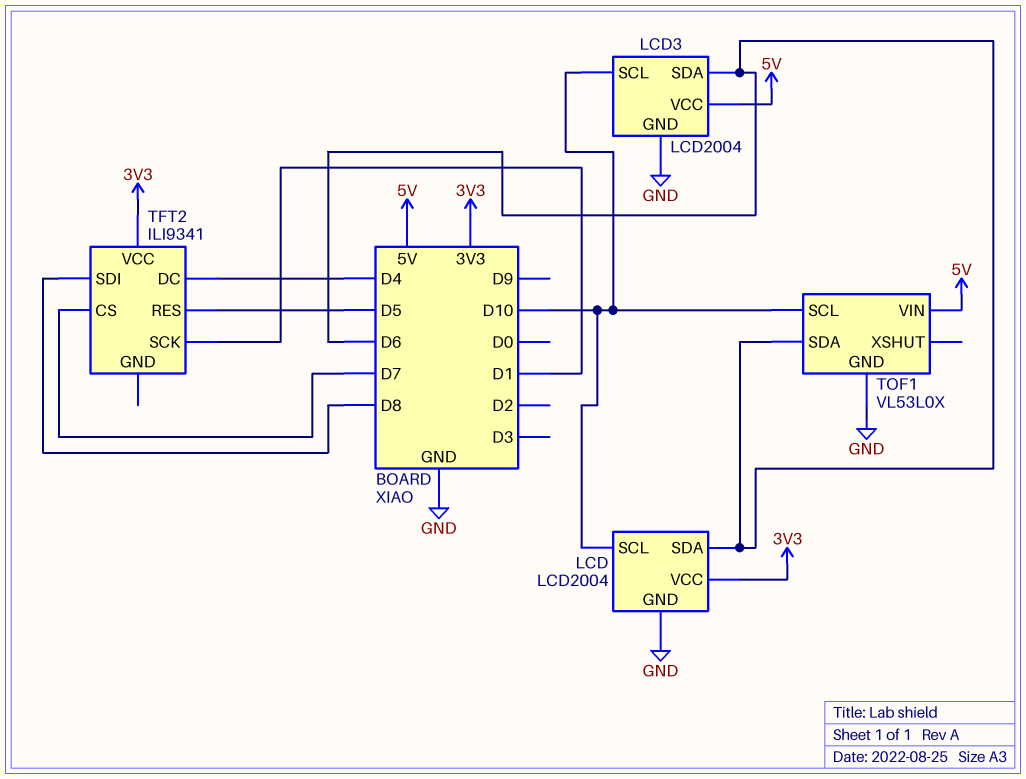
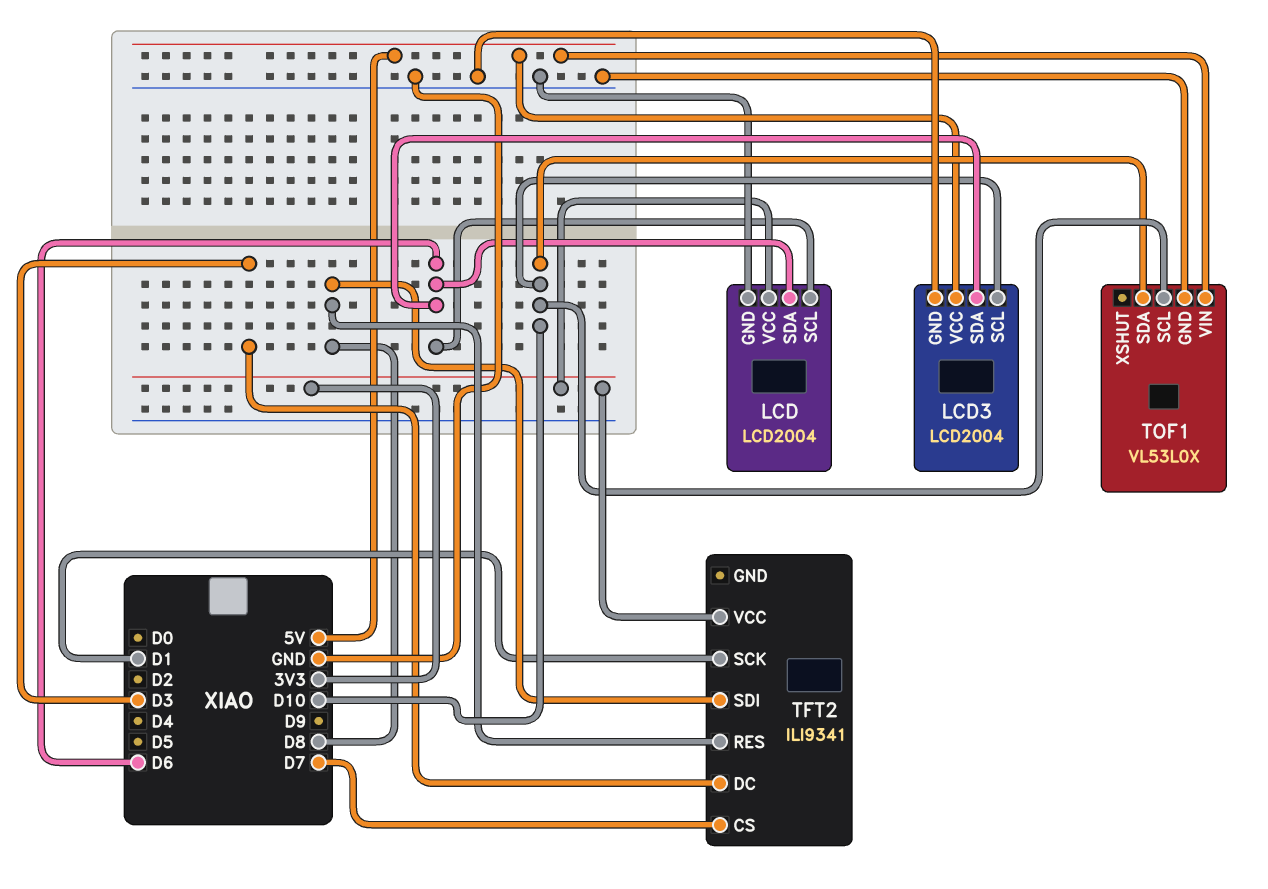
LCD pin SCL: D10 -> D6
TFT2 pin DC: D4 -> D3
TFT2 pin RES: D5 -> D8
TOF1 pin SDA: D6 -> D10

